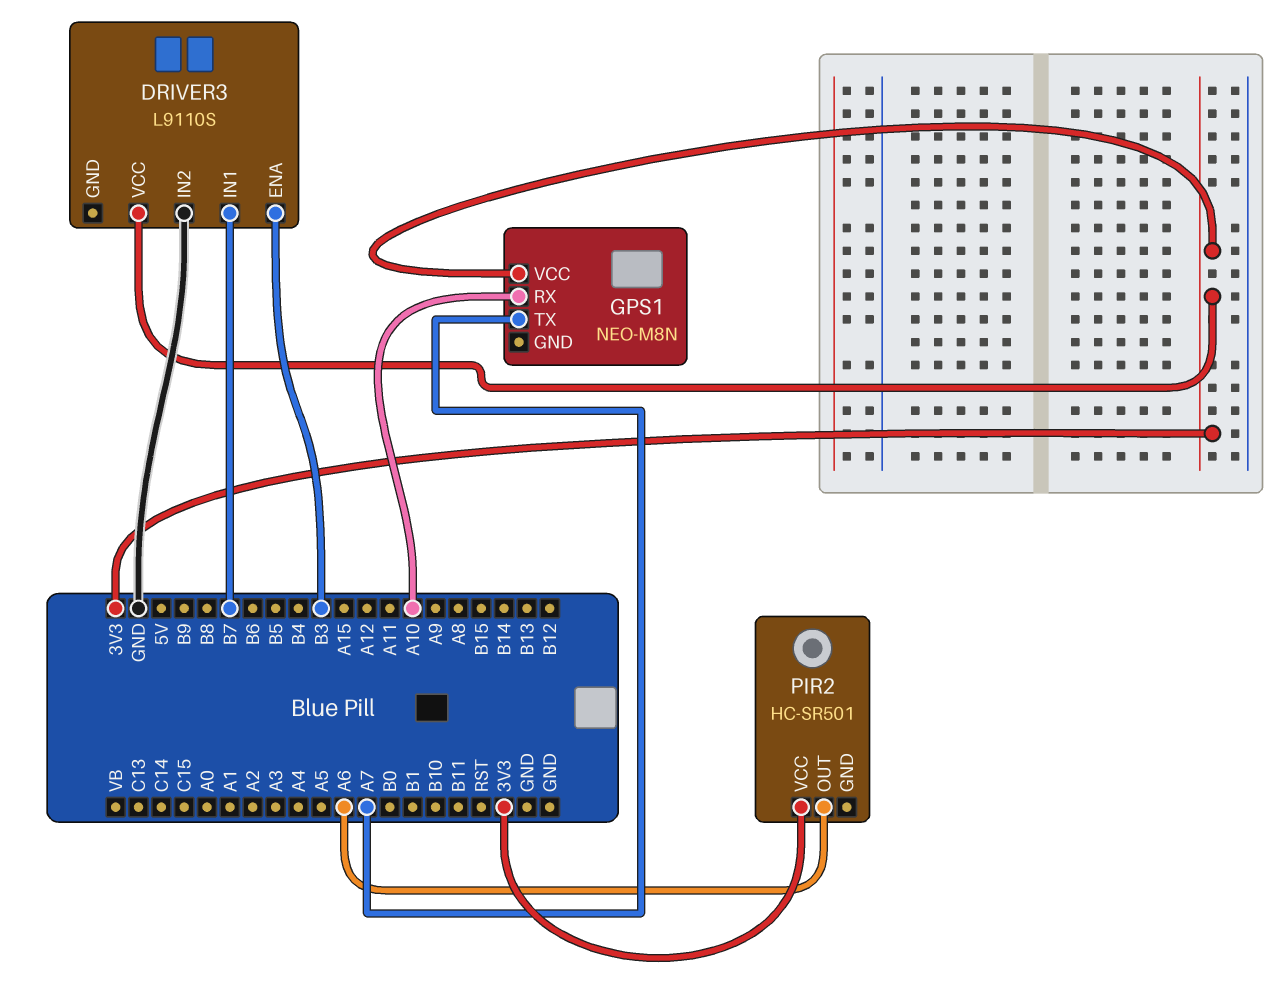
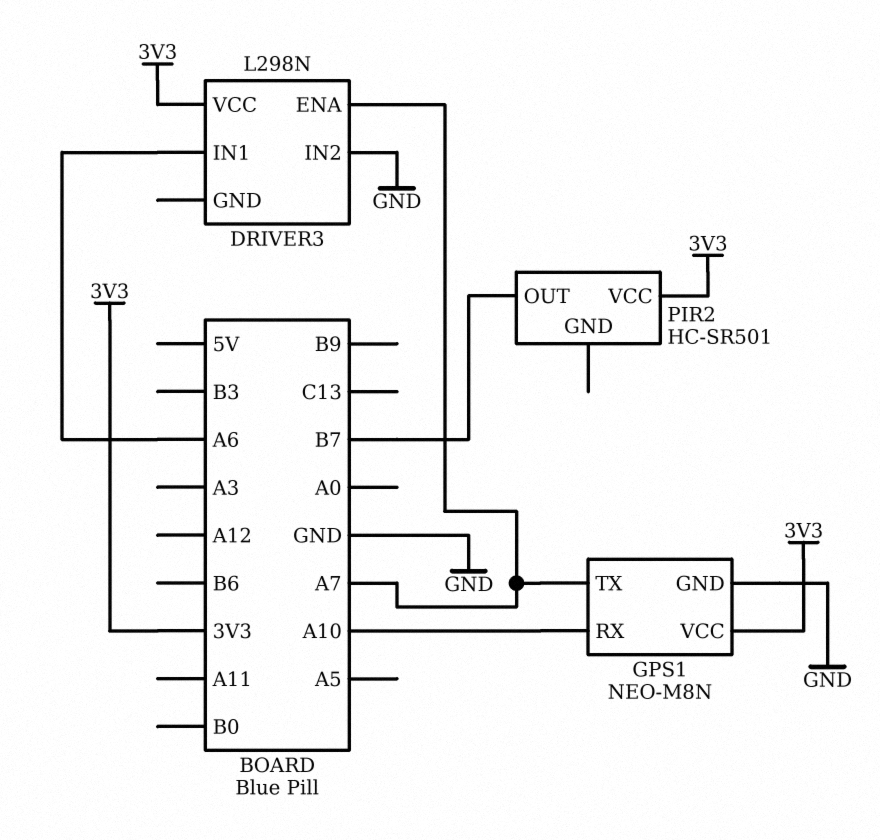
DRIVER3: L9110S -> L298N
DRIVER3 pin ENA: B3 -> A7
DRIVER3 pin IN1: B7 -> A6
GPS1 pin GND: none -> GND
PIR2 pin OUT: A6 -> B7

